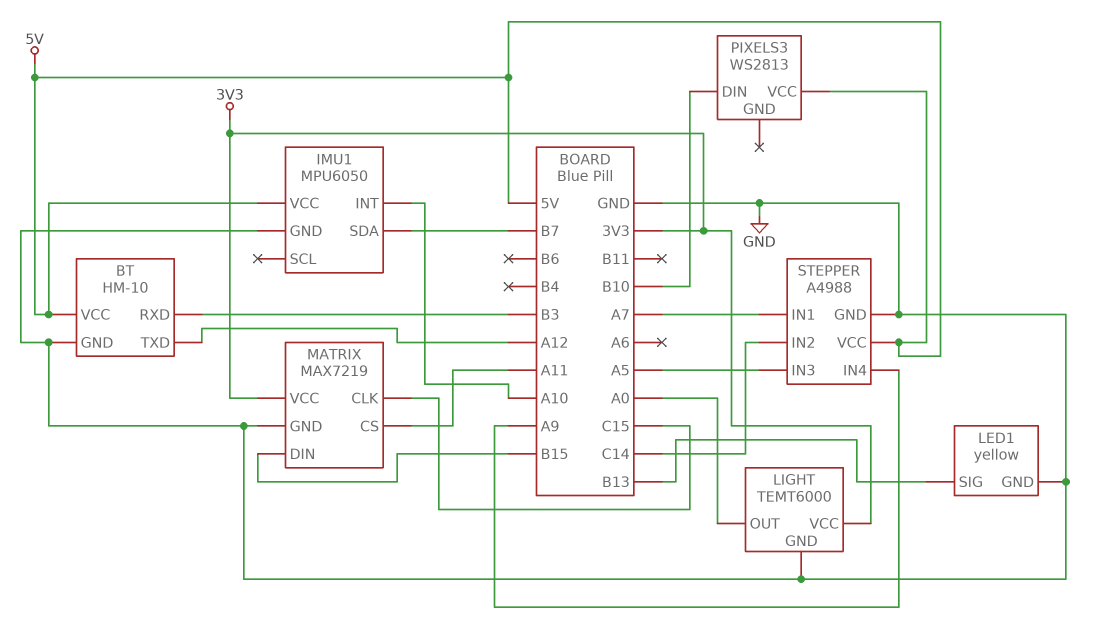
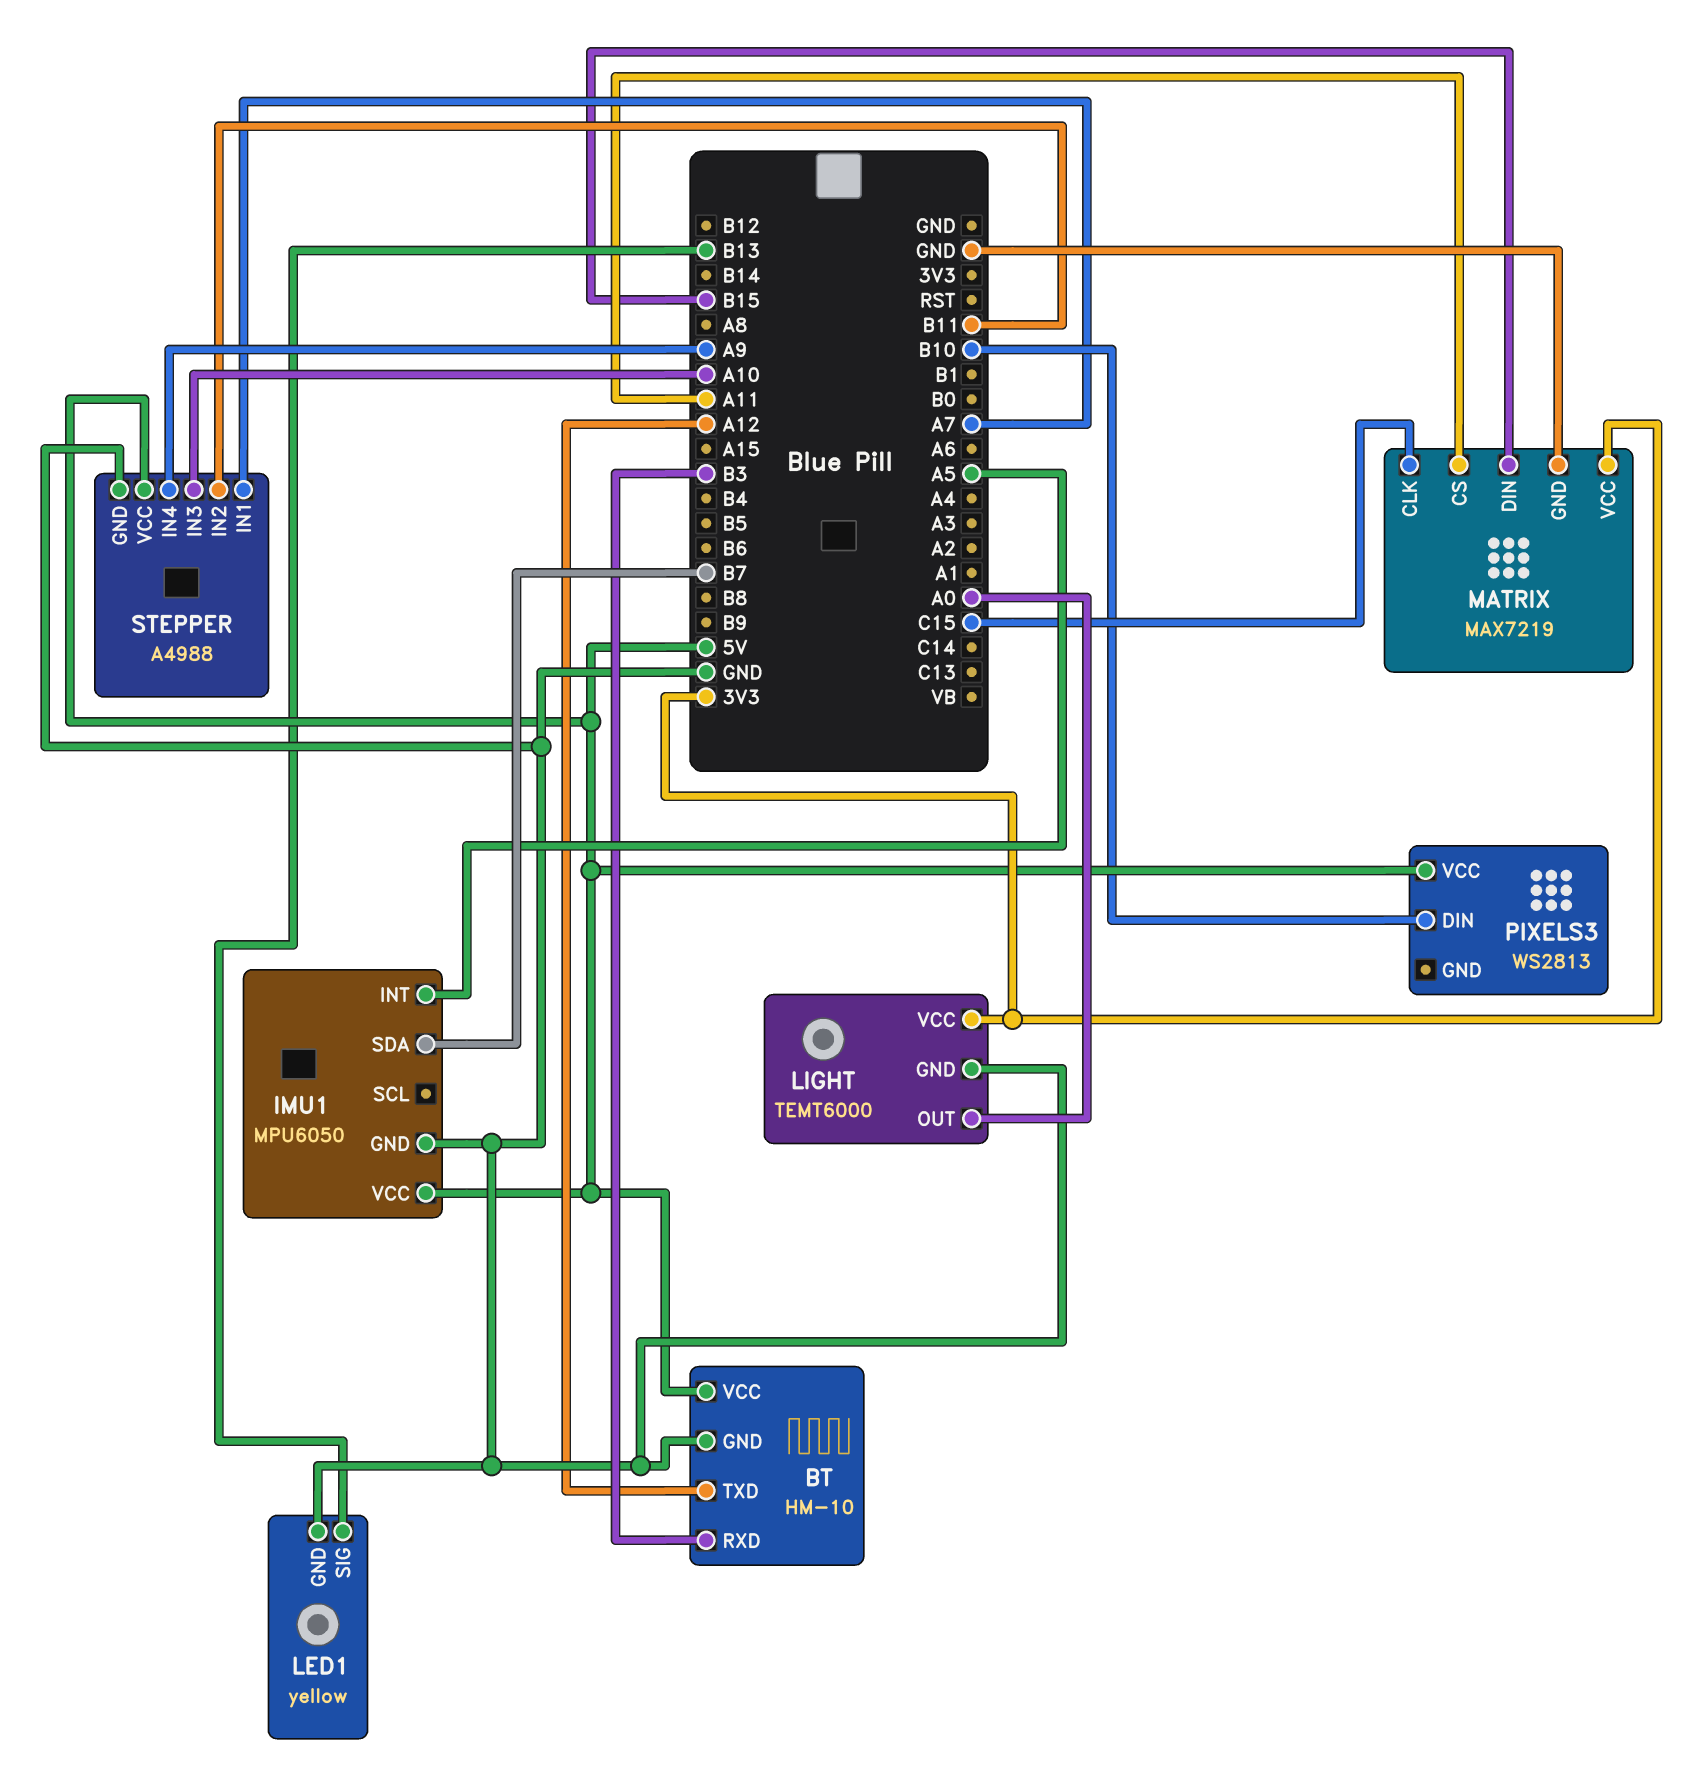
IMU1 pin INT: A10 -> A5
STEPPER pin IN2: C14 -> B11
STEPPER pin IN3: A5 -> A10

